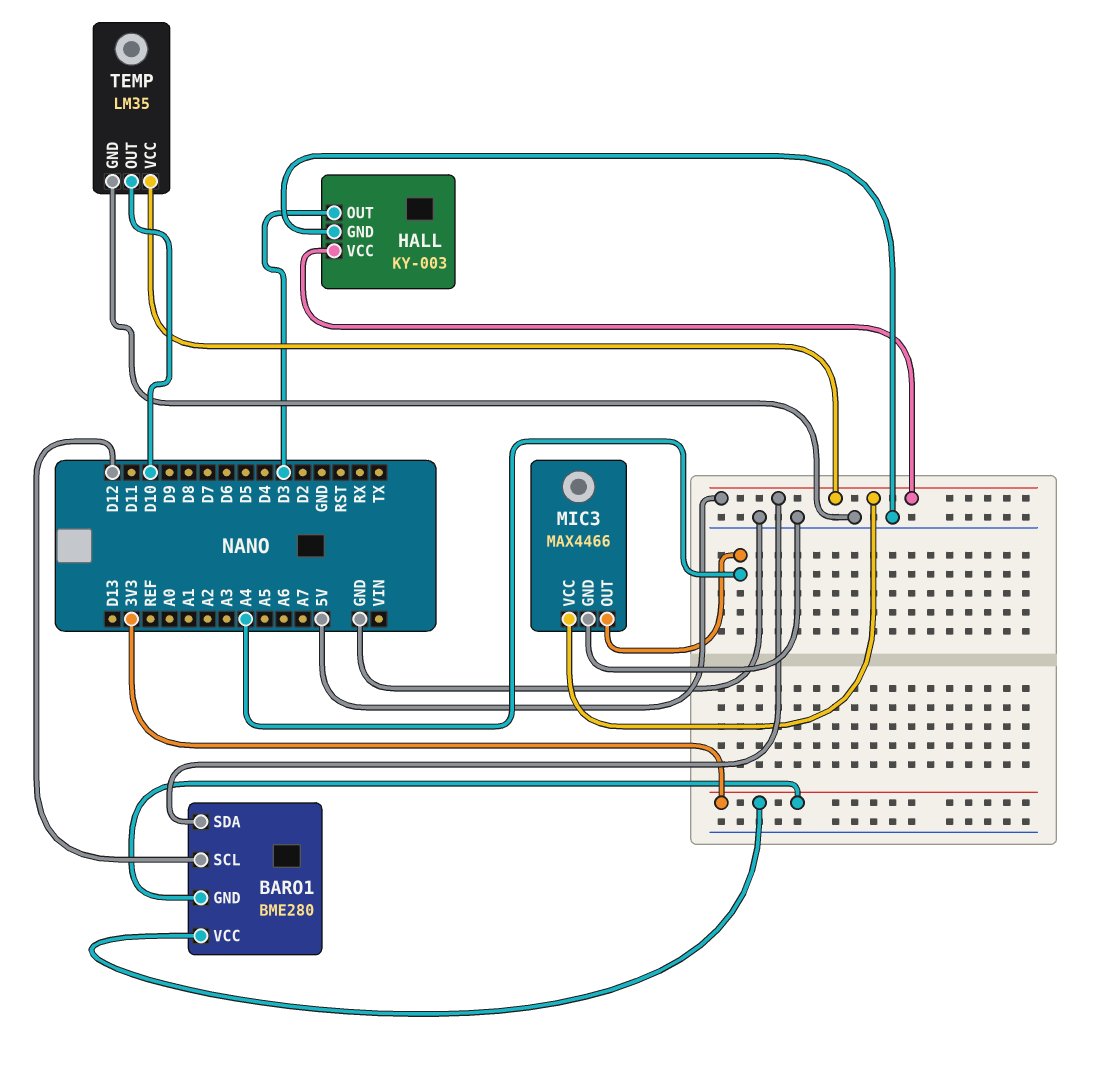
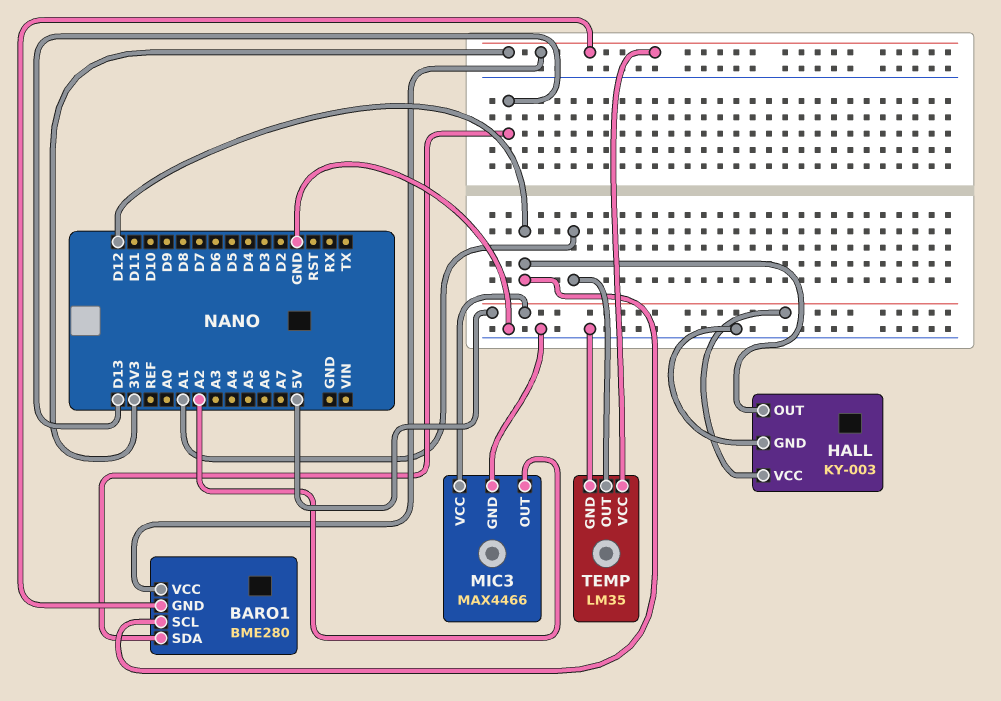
BARO1 pin SDA: 5V -> D13
HALL pin OUT: D3 -> D12
MIC3 pin OUT: A4 -> A2
TEMP pin OUT: D10 -> A1
TEMP pin VCC: 5V -> 3V3

